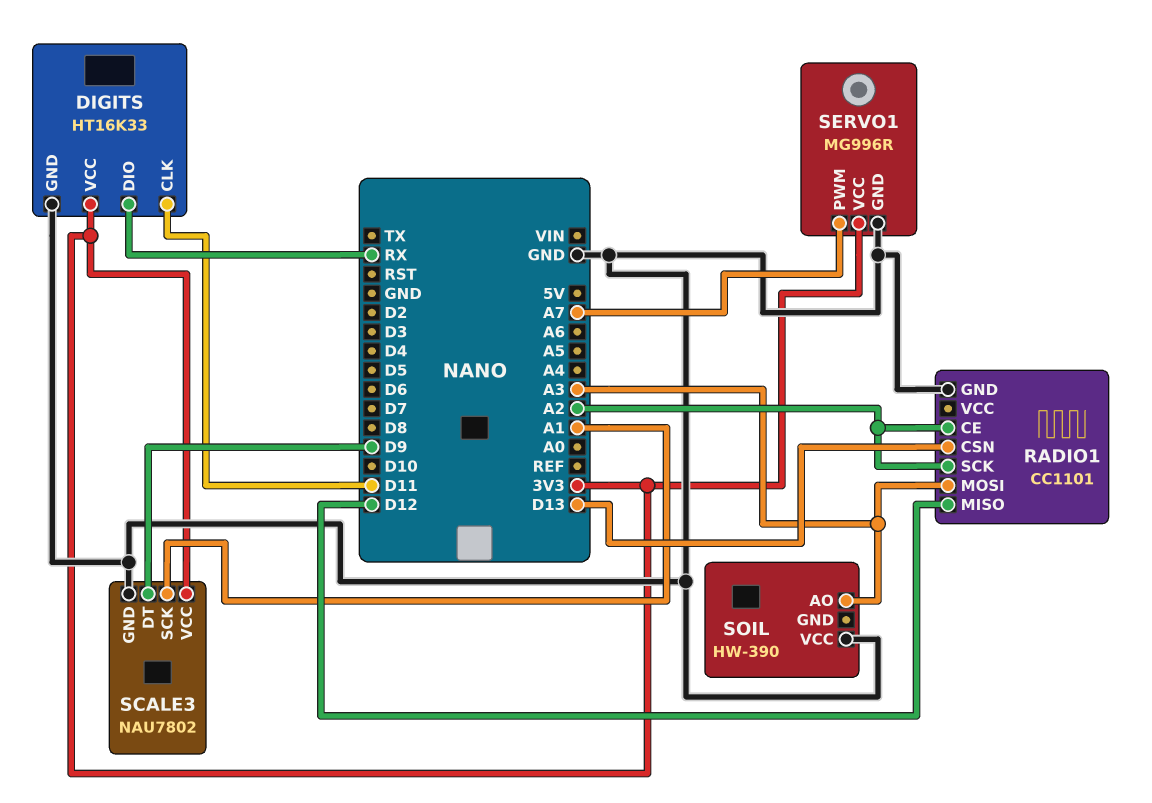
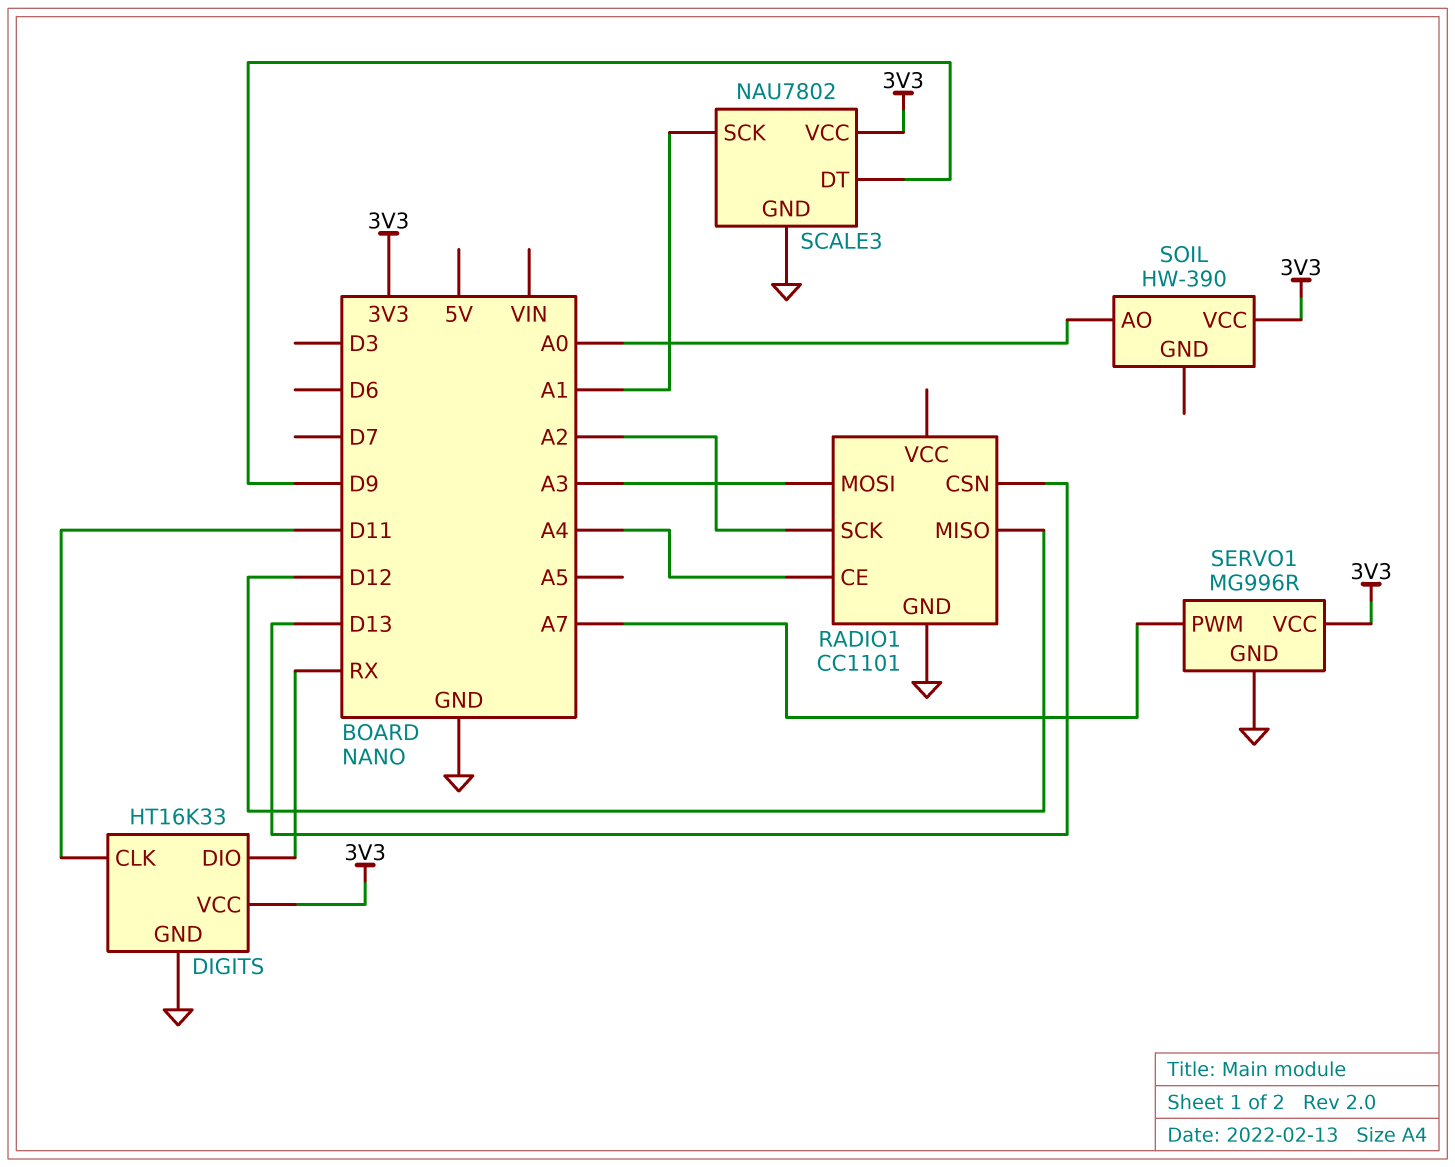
RADIO1 pin CE: A2 -> A4
SOIL pin AO: A3 -> A0
SOIL pin VCC: GND -> 3V3

